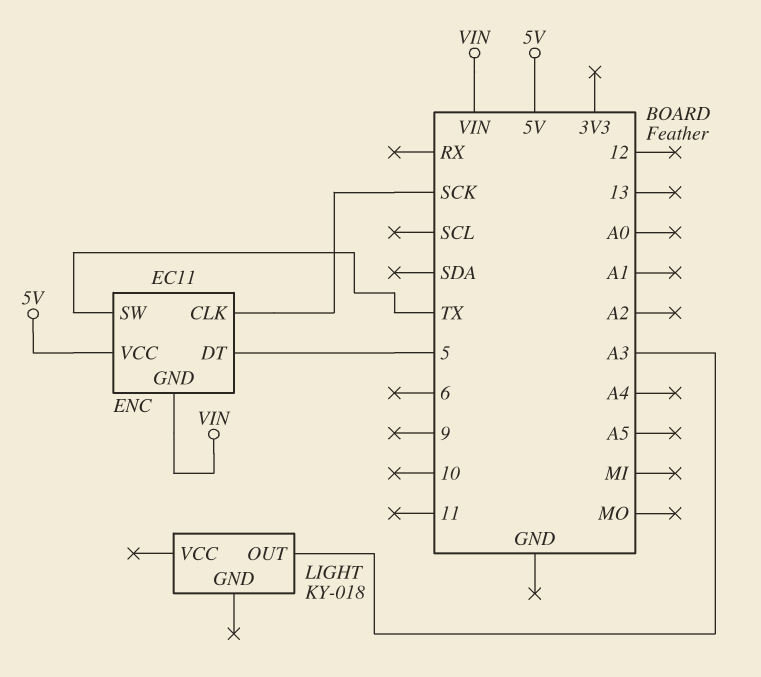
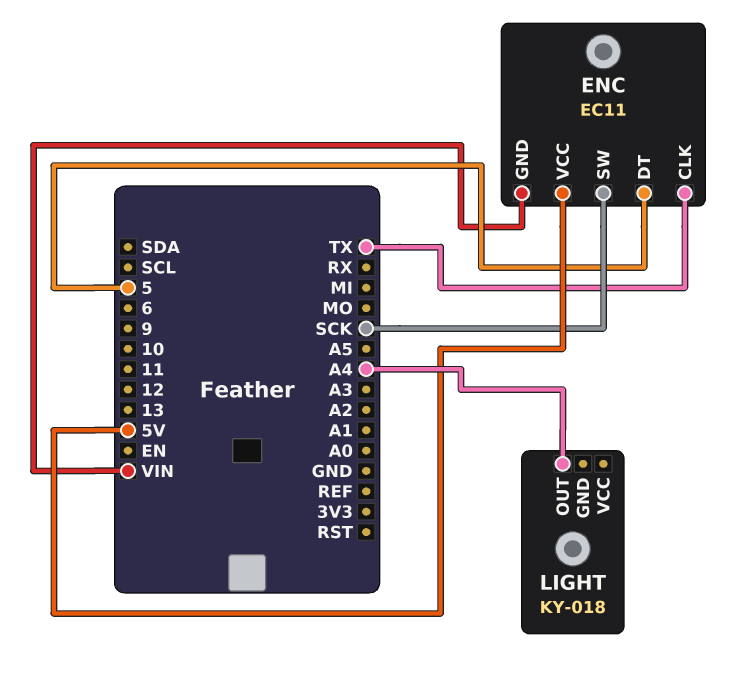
ENC pin CLK: SCK -> TX
ENC pin SW: TX -> SCK
LIGHT pin OUT: A3 -> A4

